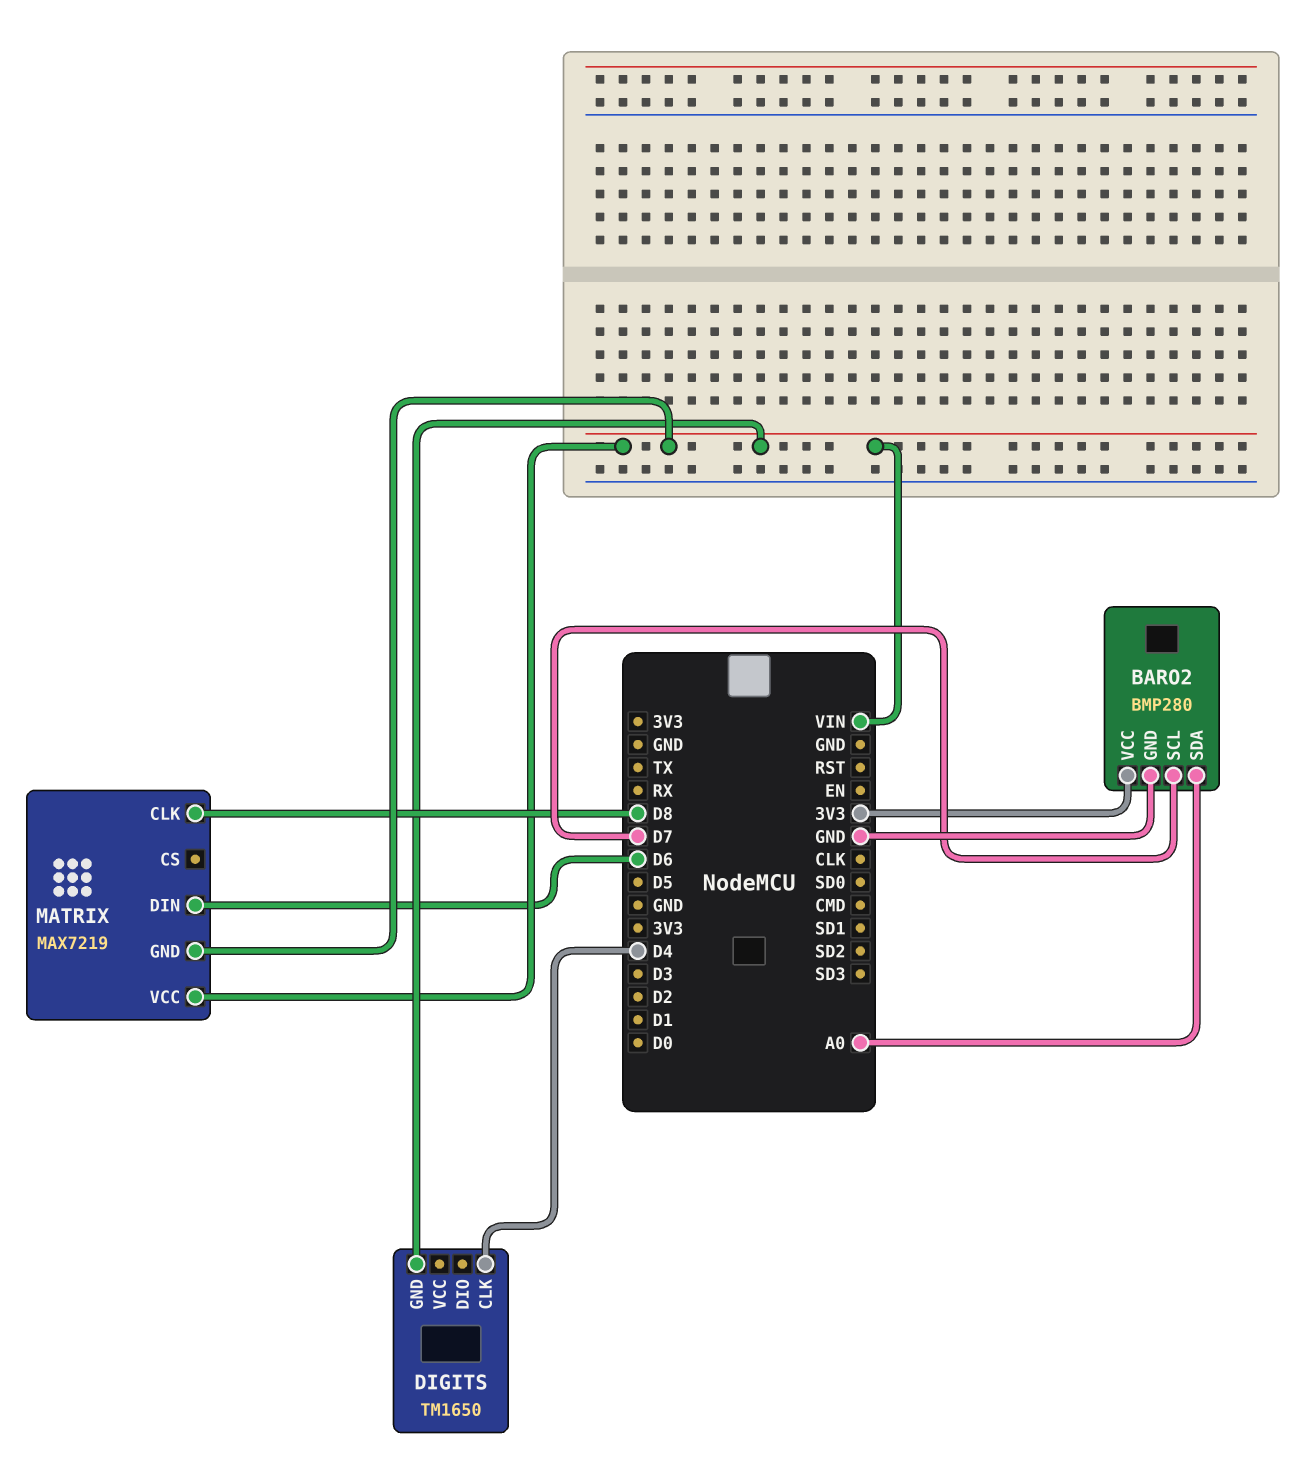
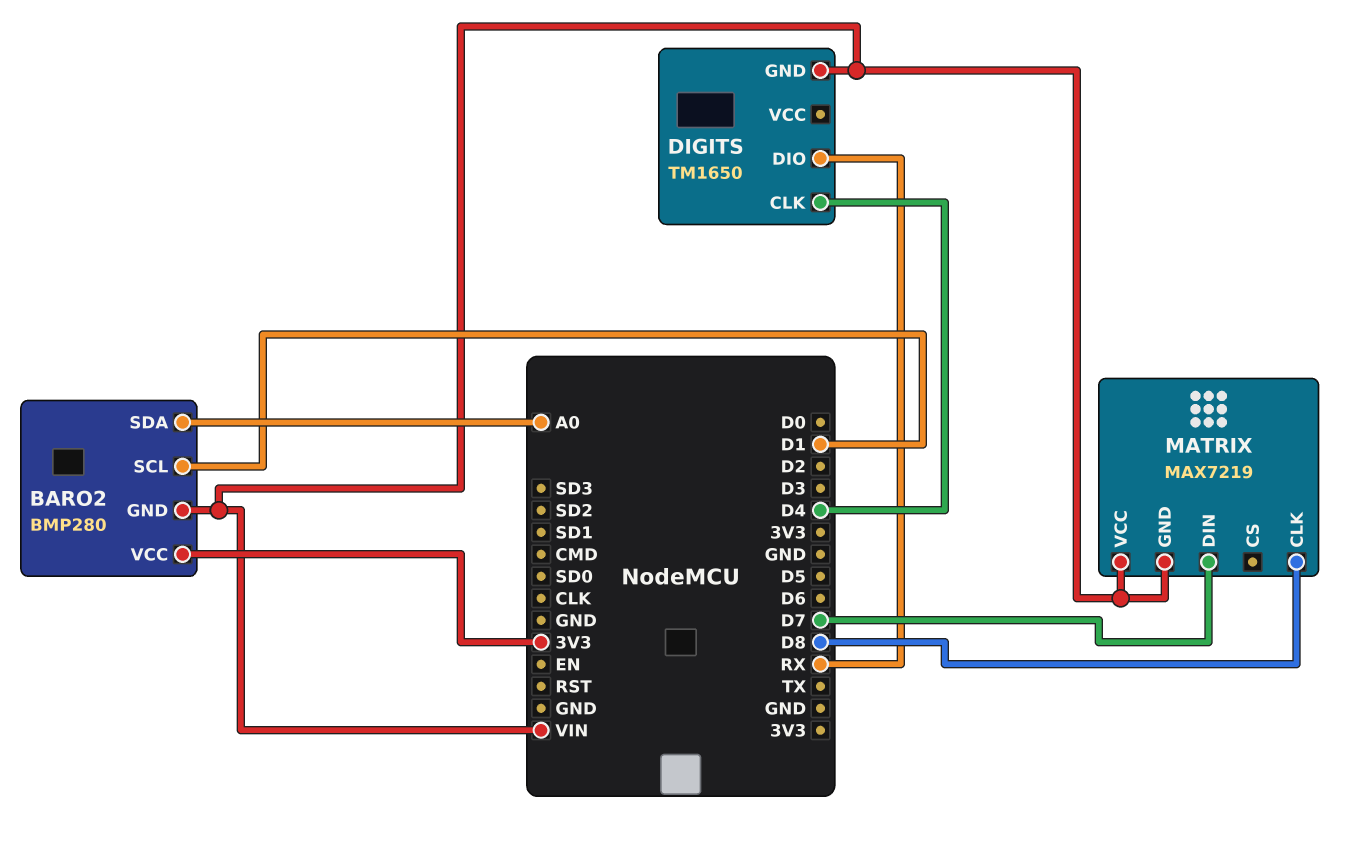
BARO2 pin GND: GND -> VIN
BARO2 pin SCL: D7 -> D1
DIGITS pin DIO: none -> RX
MATRIX pin DIN: D6 -> D7

